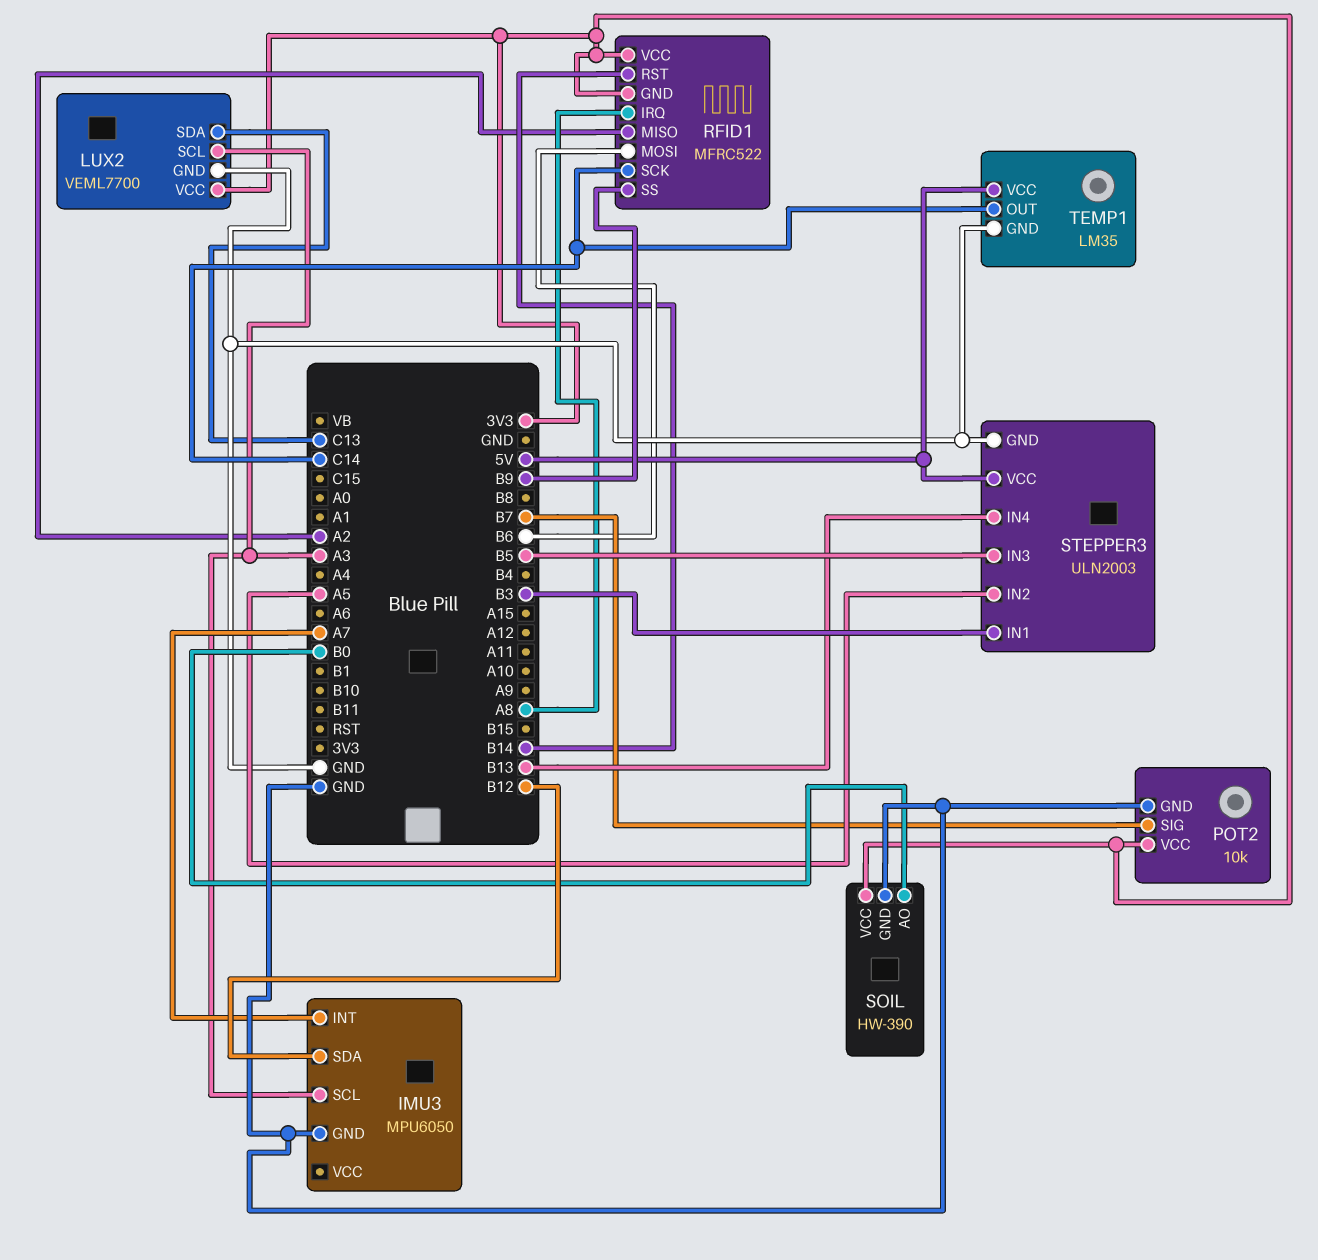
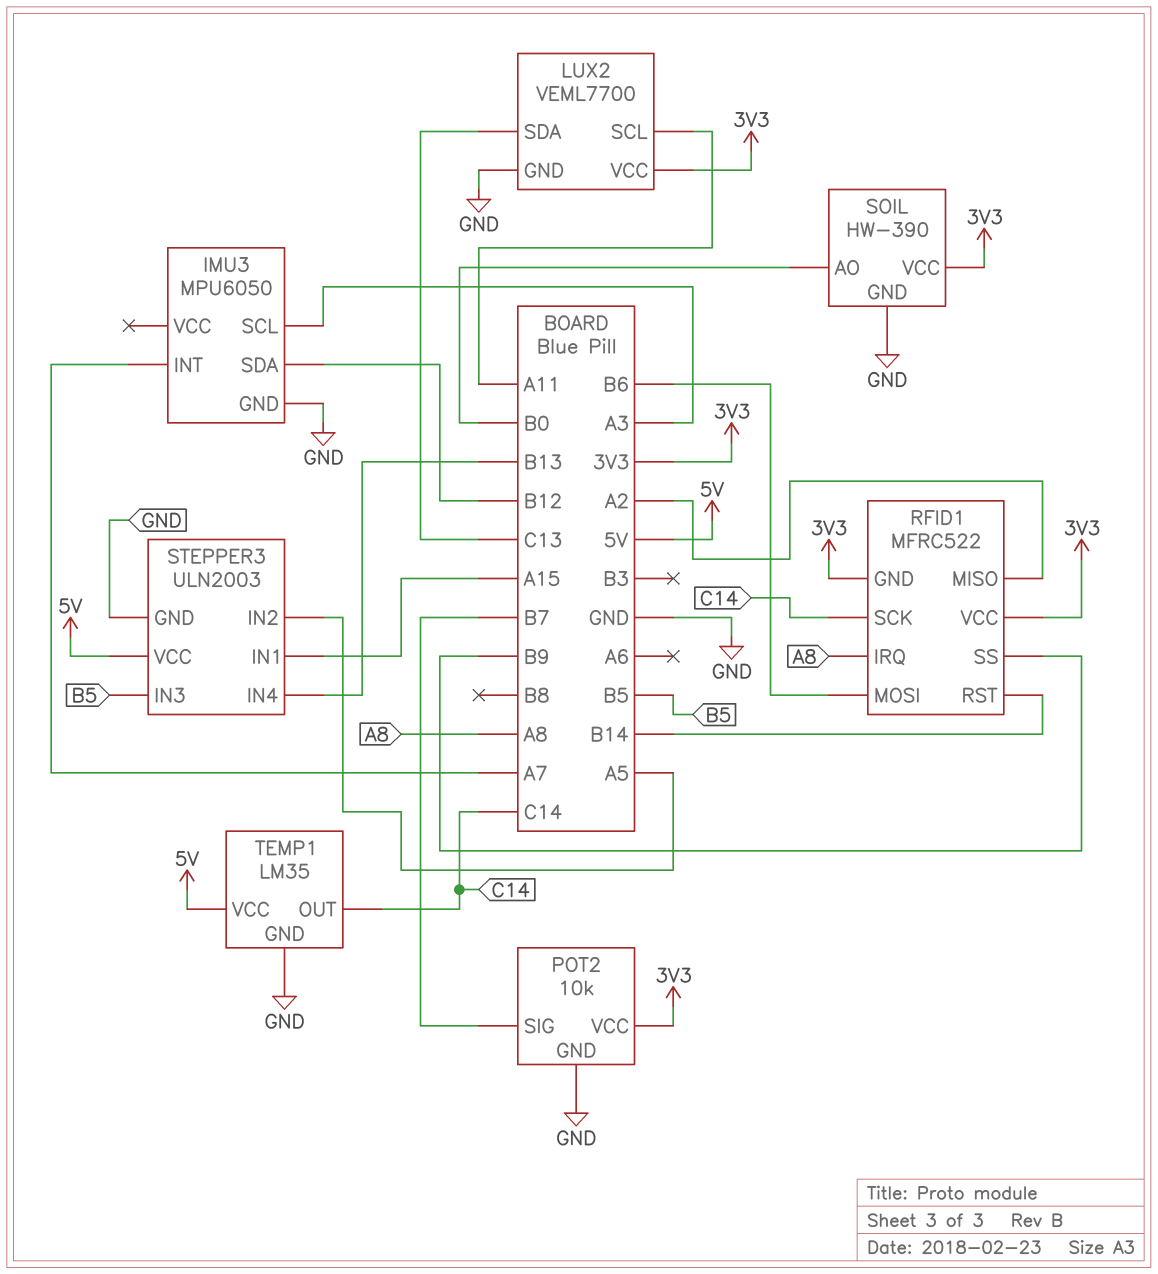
LUX2 pin SCL: A3 -> A11
STEPPER3 pin IN1: B3 -> A15

